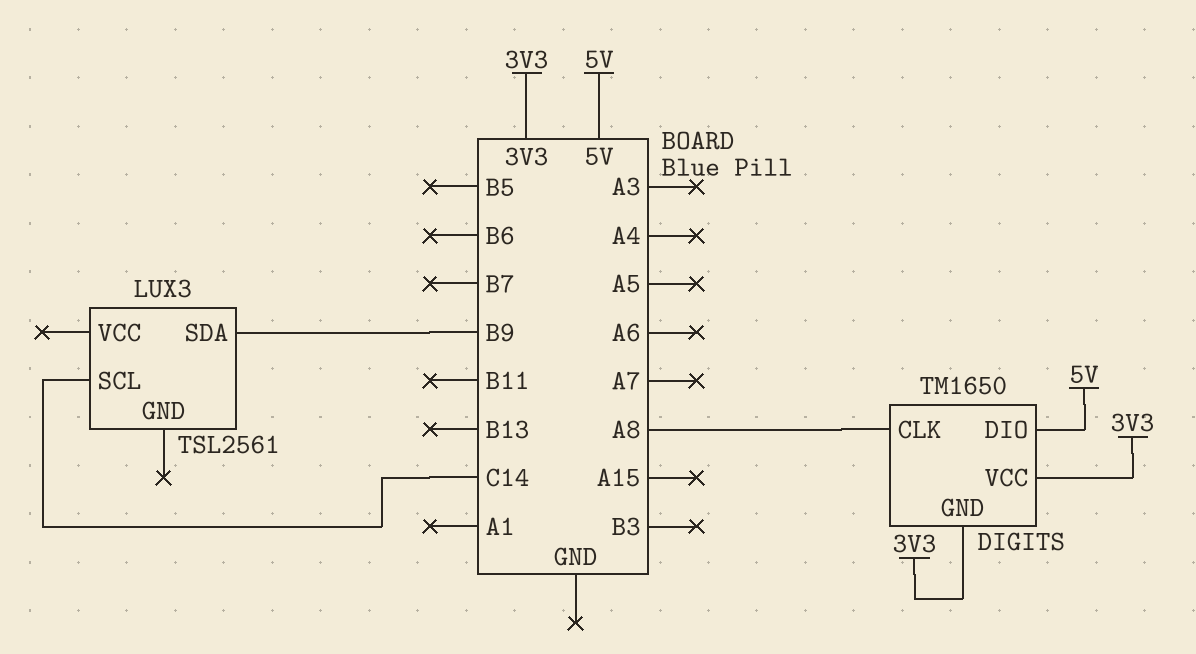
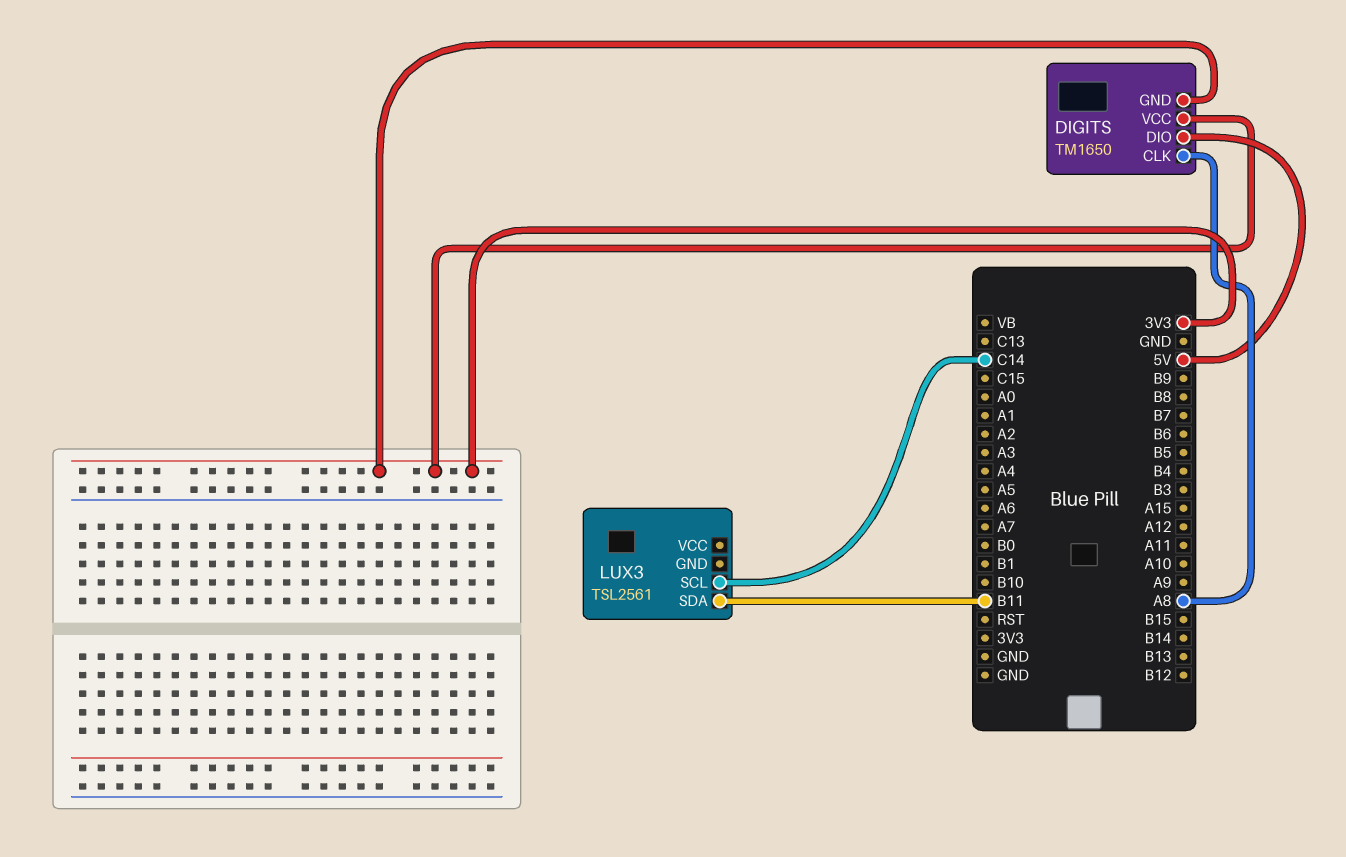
LUX3 pin SDA: B9 -> B11

